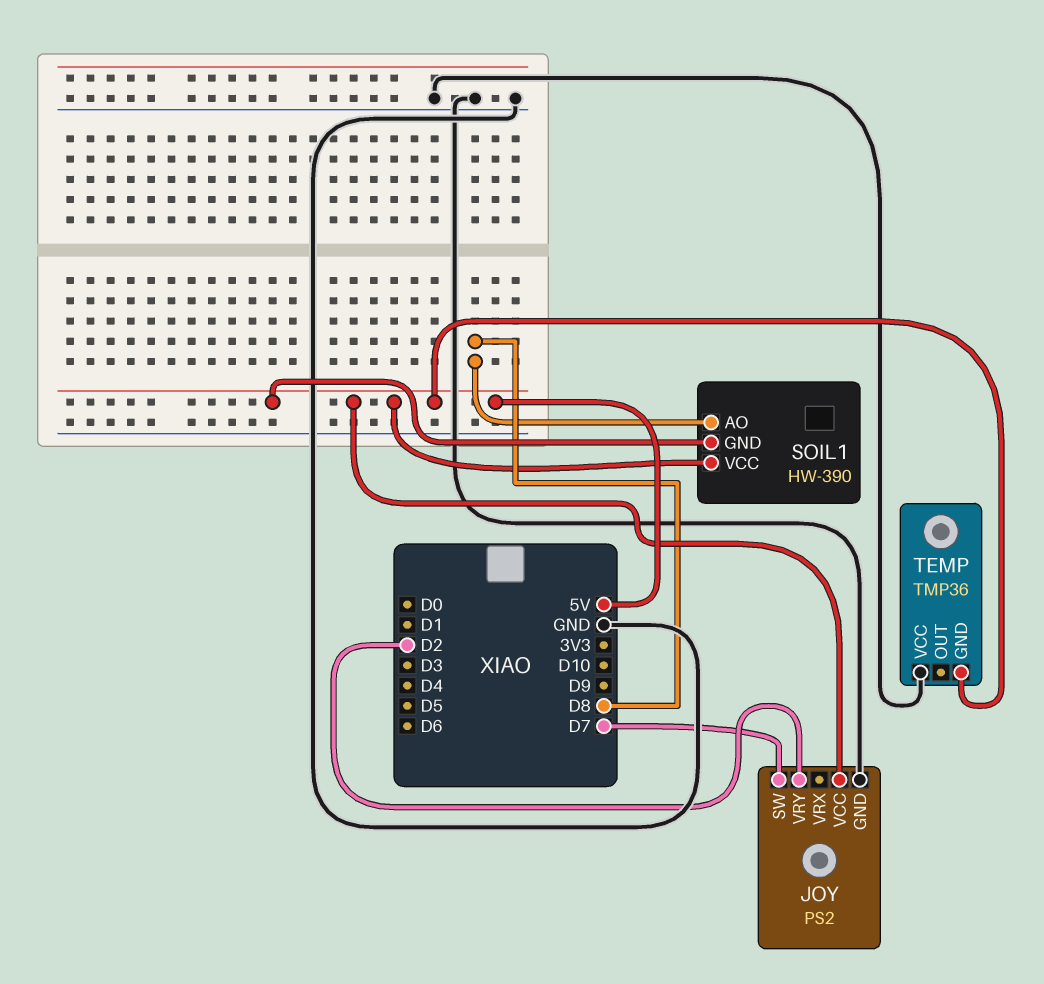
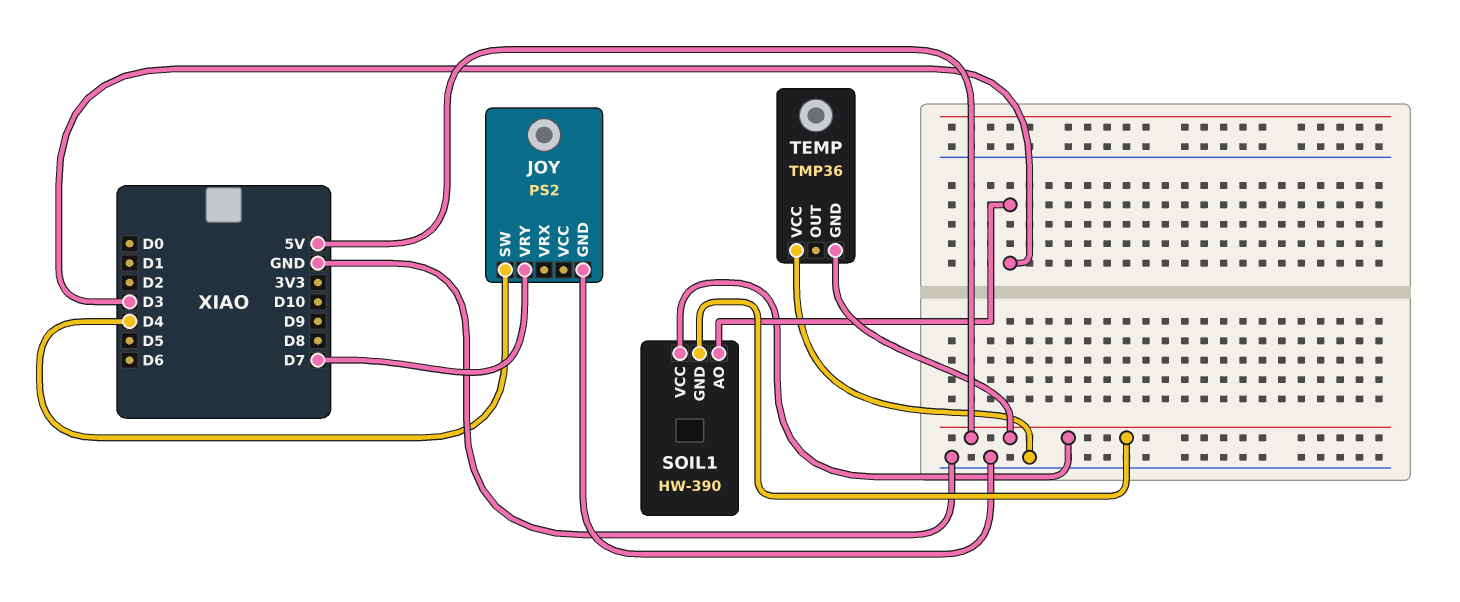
JOY pin SW: D7 -> D4
JOY pin VCC: 5V -> none
JOY pin VRY: D2 -> D7
SOIL1 pin AO: D8 -> D3

